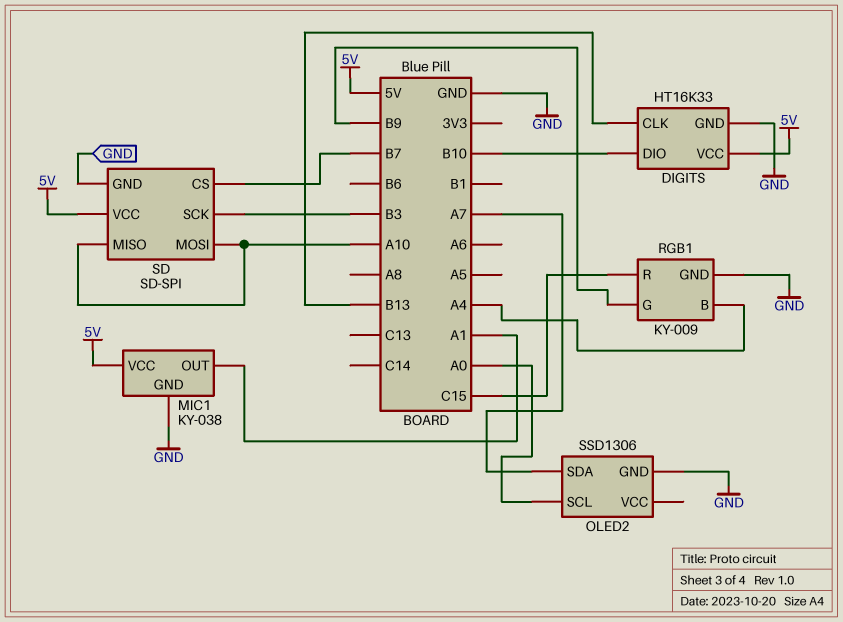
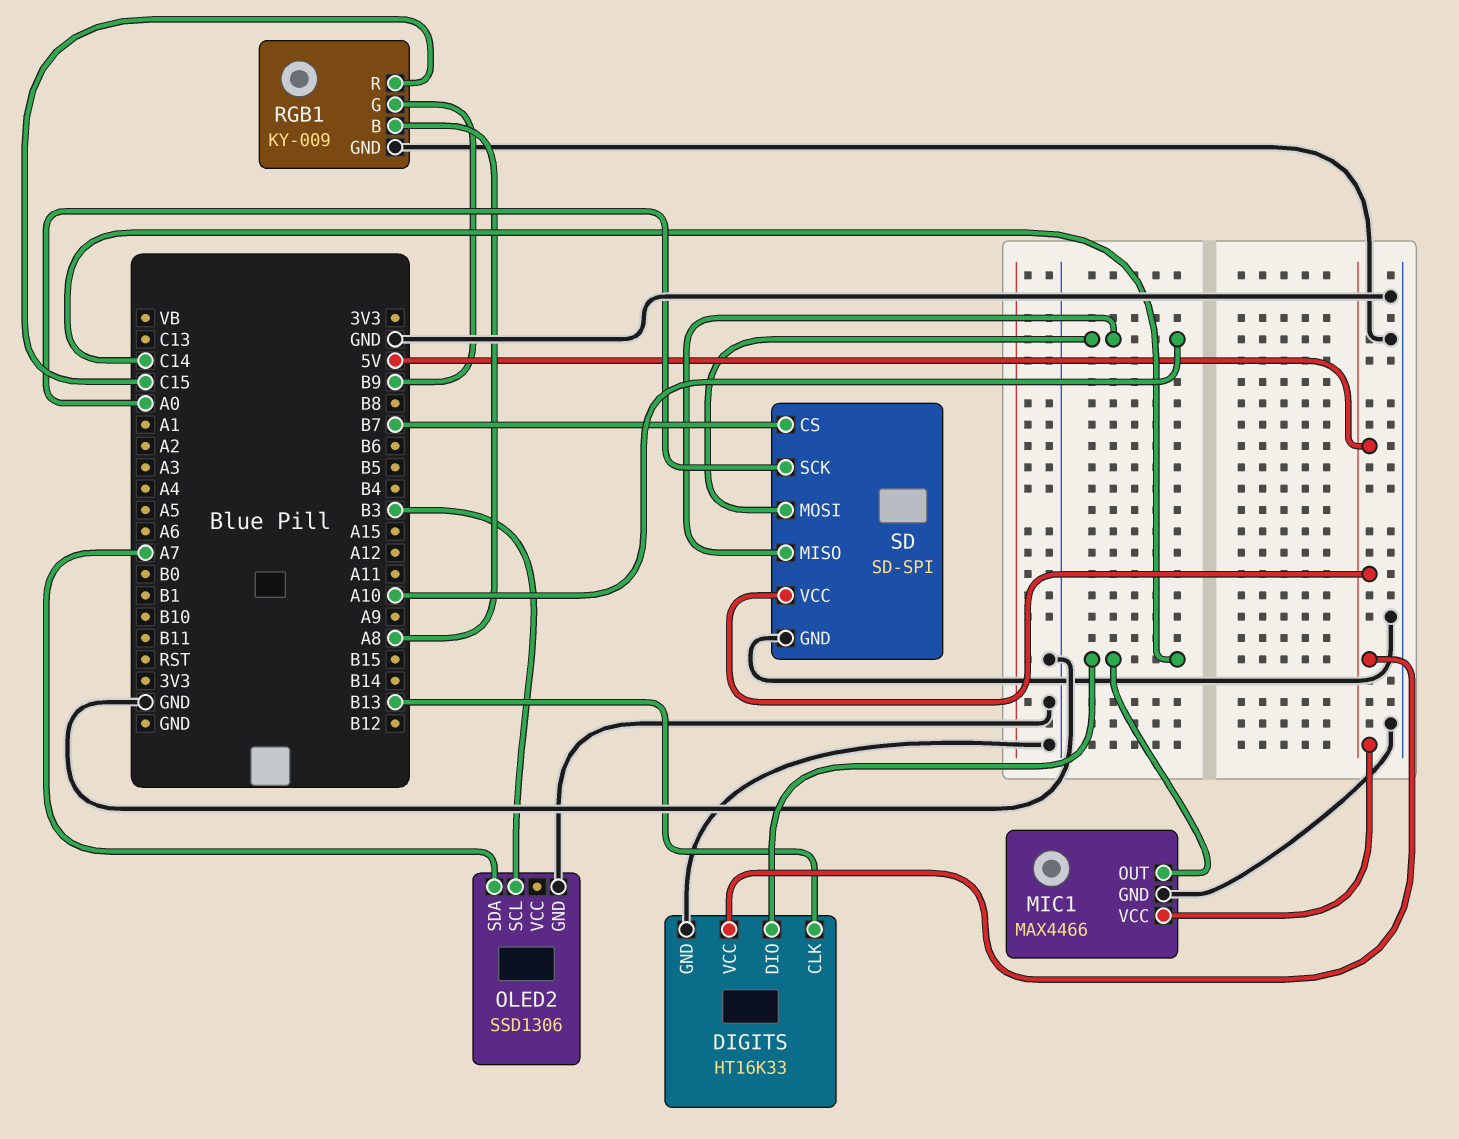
DIGITS pin DIO: B10 -> C14
MIC1: KY-038 -> MAX4466
MIC1 pin OUT: A1 -> C14
OLED2 pin SCL: A0 -> B3
RGB1 pin B: A4 -> A8
SD pin SCK: B3 -> A0

